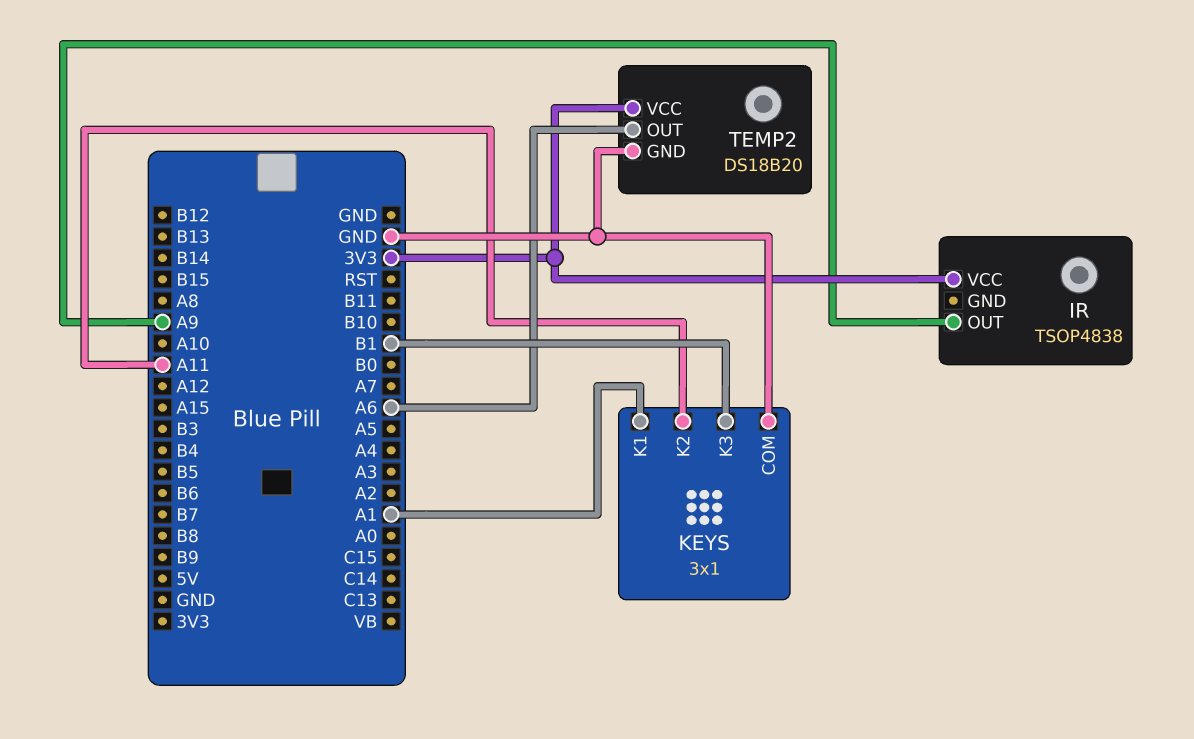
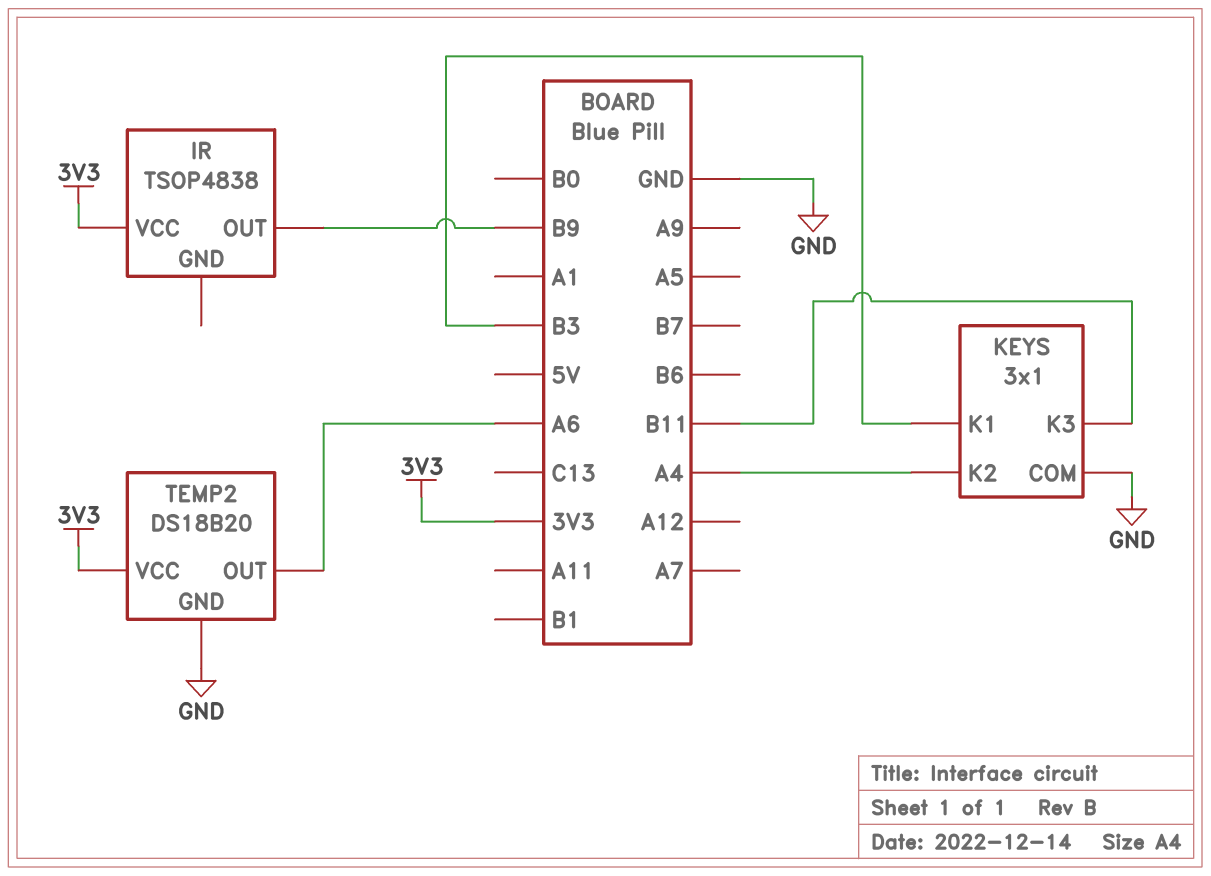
IR pin OUT: A9 -> B9
KEYS pin K1: A1 -> B3
KEYS pin K2: A11 -> A4
KEYS pin K3: B1 -> B11

